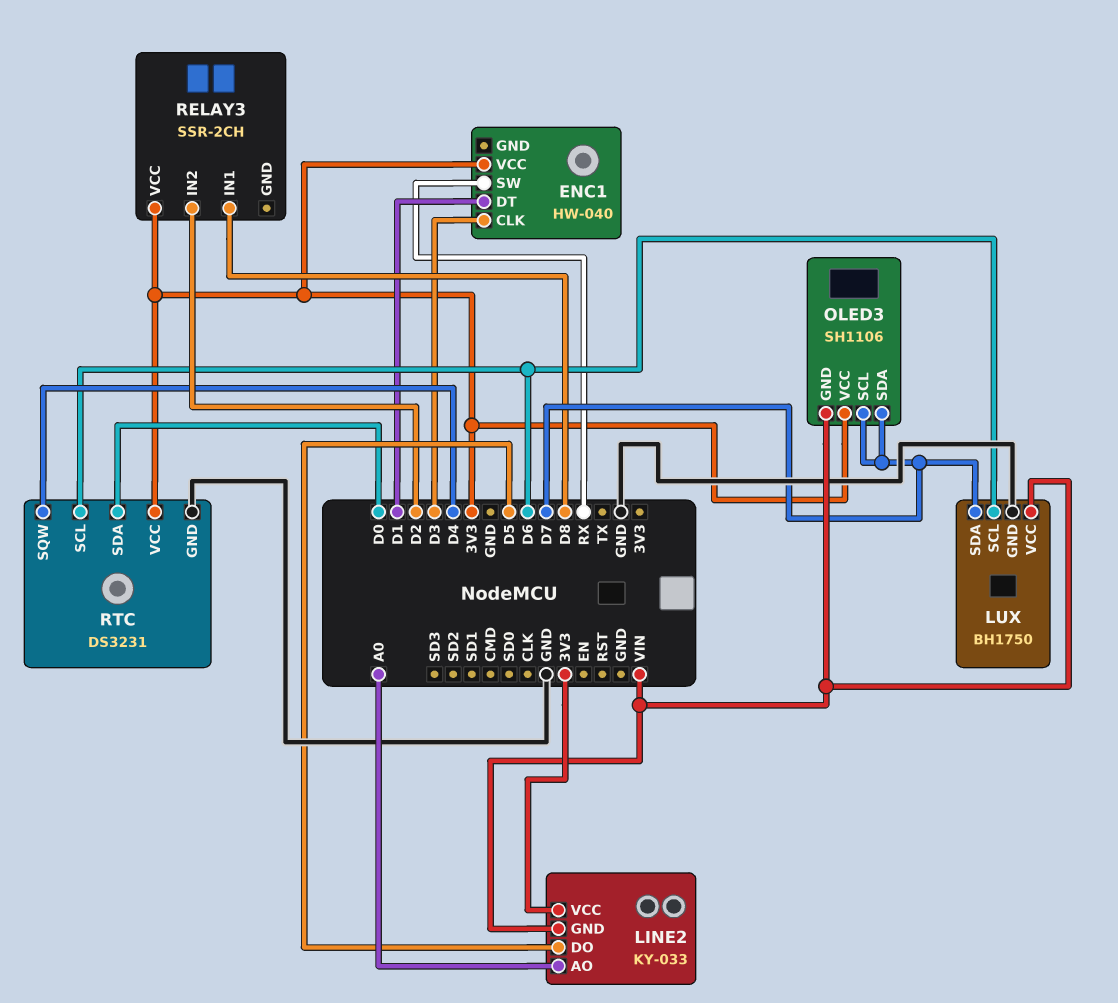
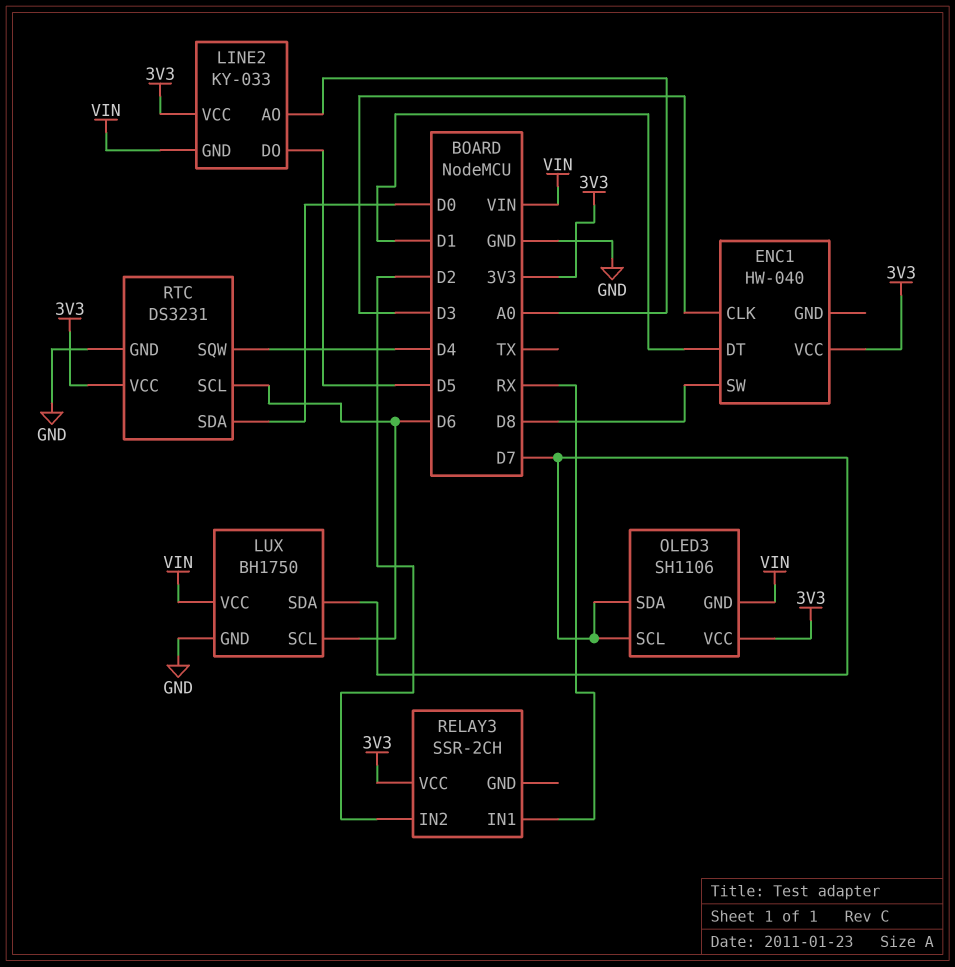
ENC1 pin SW: RX -> D8
RELAY3 pin IN1: D8 -> RX

